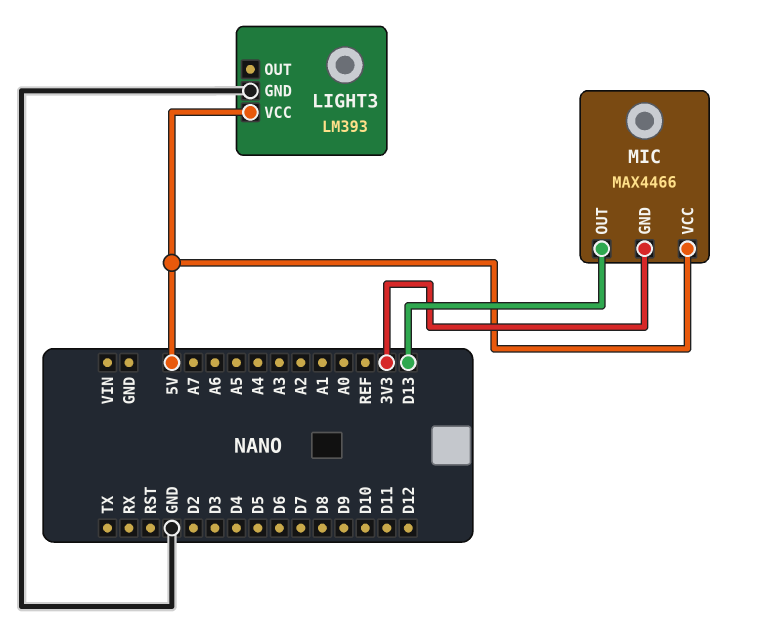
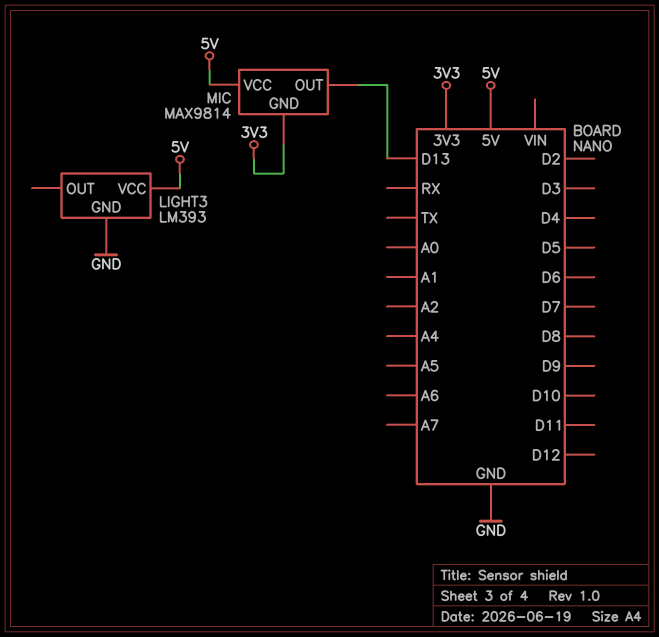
MIC: MAX4466 -> MAX9814

